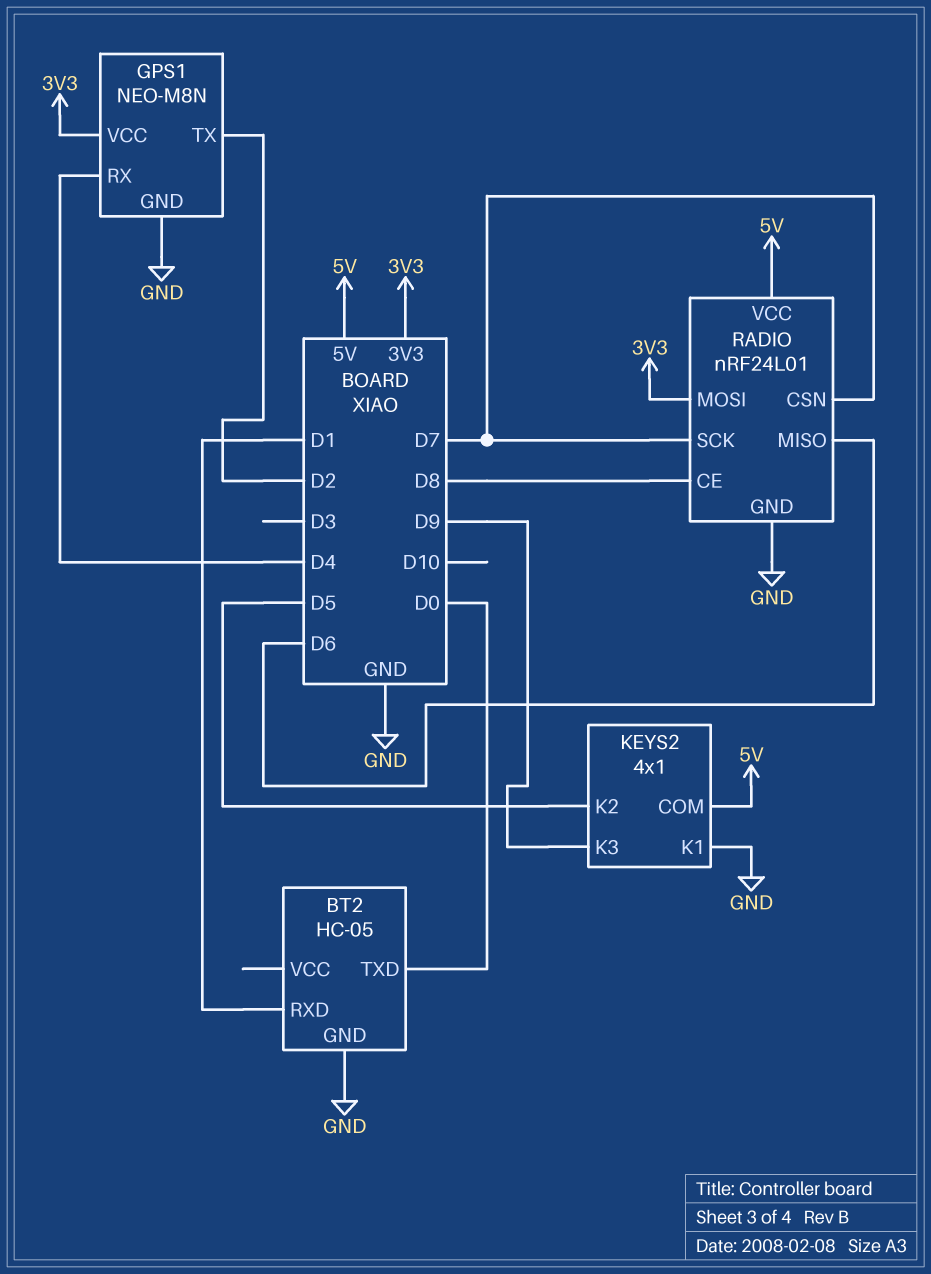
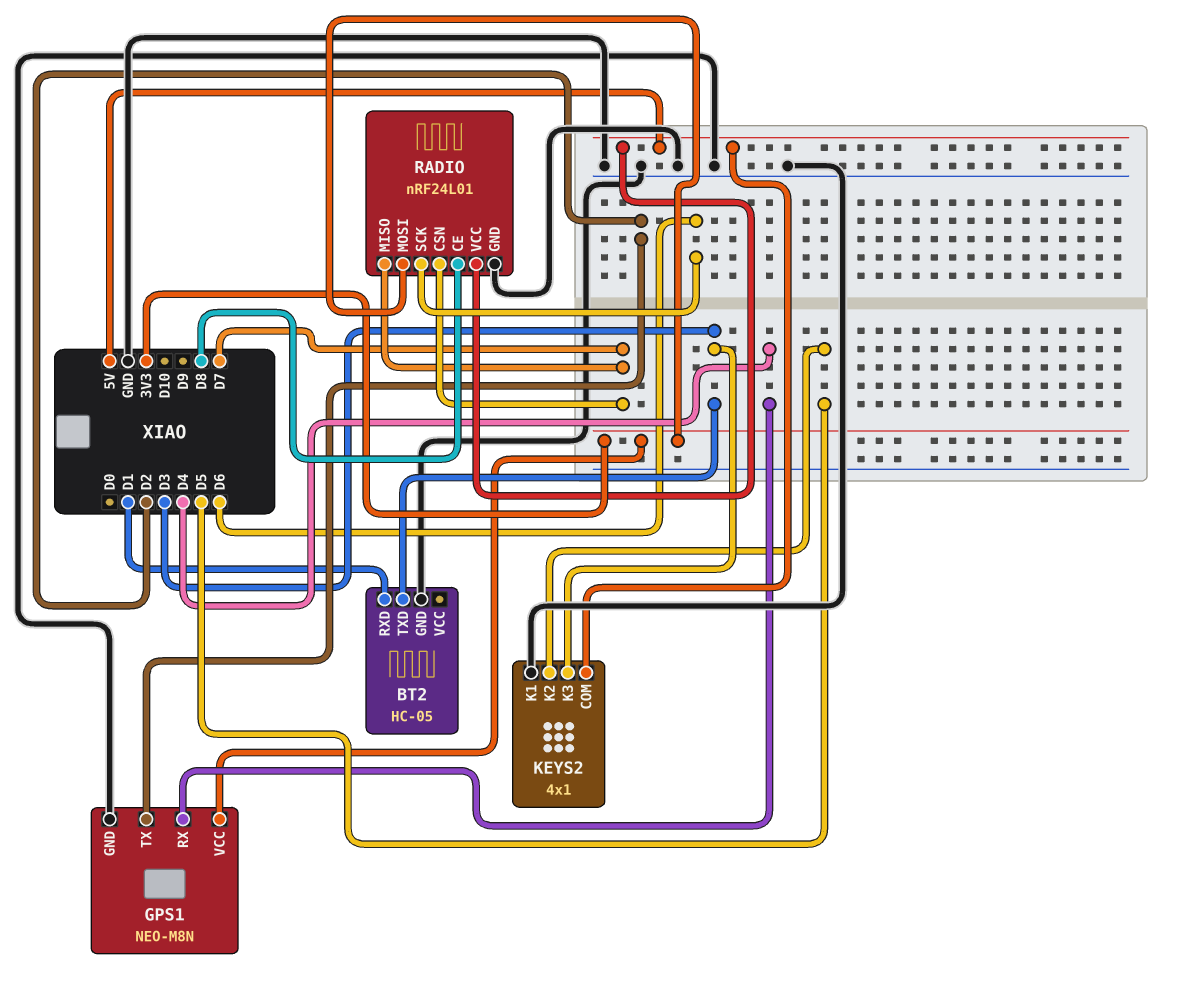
BT2 pin TXD: D0 -> D3
KEYS2 pin K3: D9 -> D3
RADIO pin MISO: D6 -> D7
RADIO pin SCK: D7 -> D6

